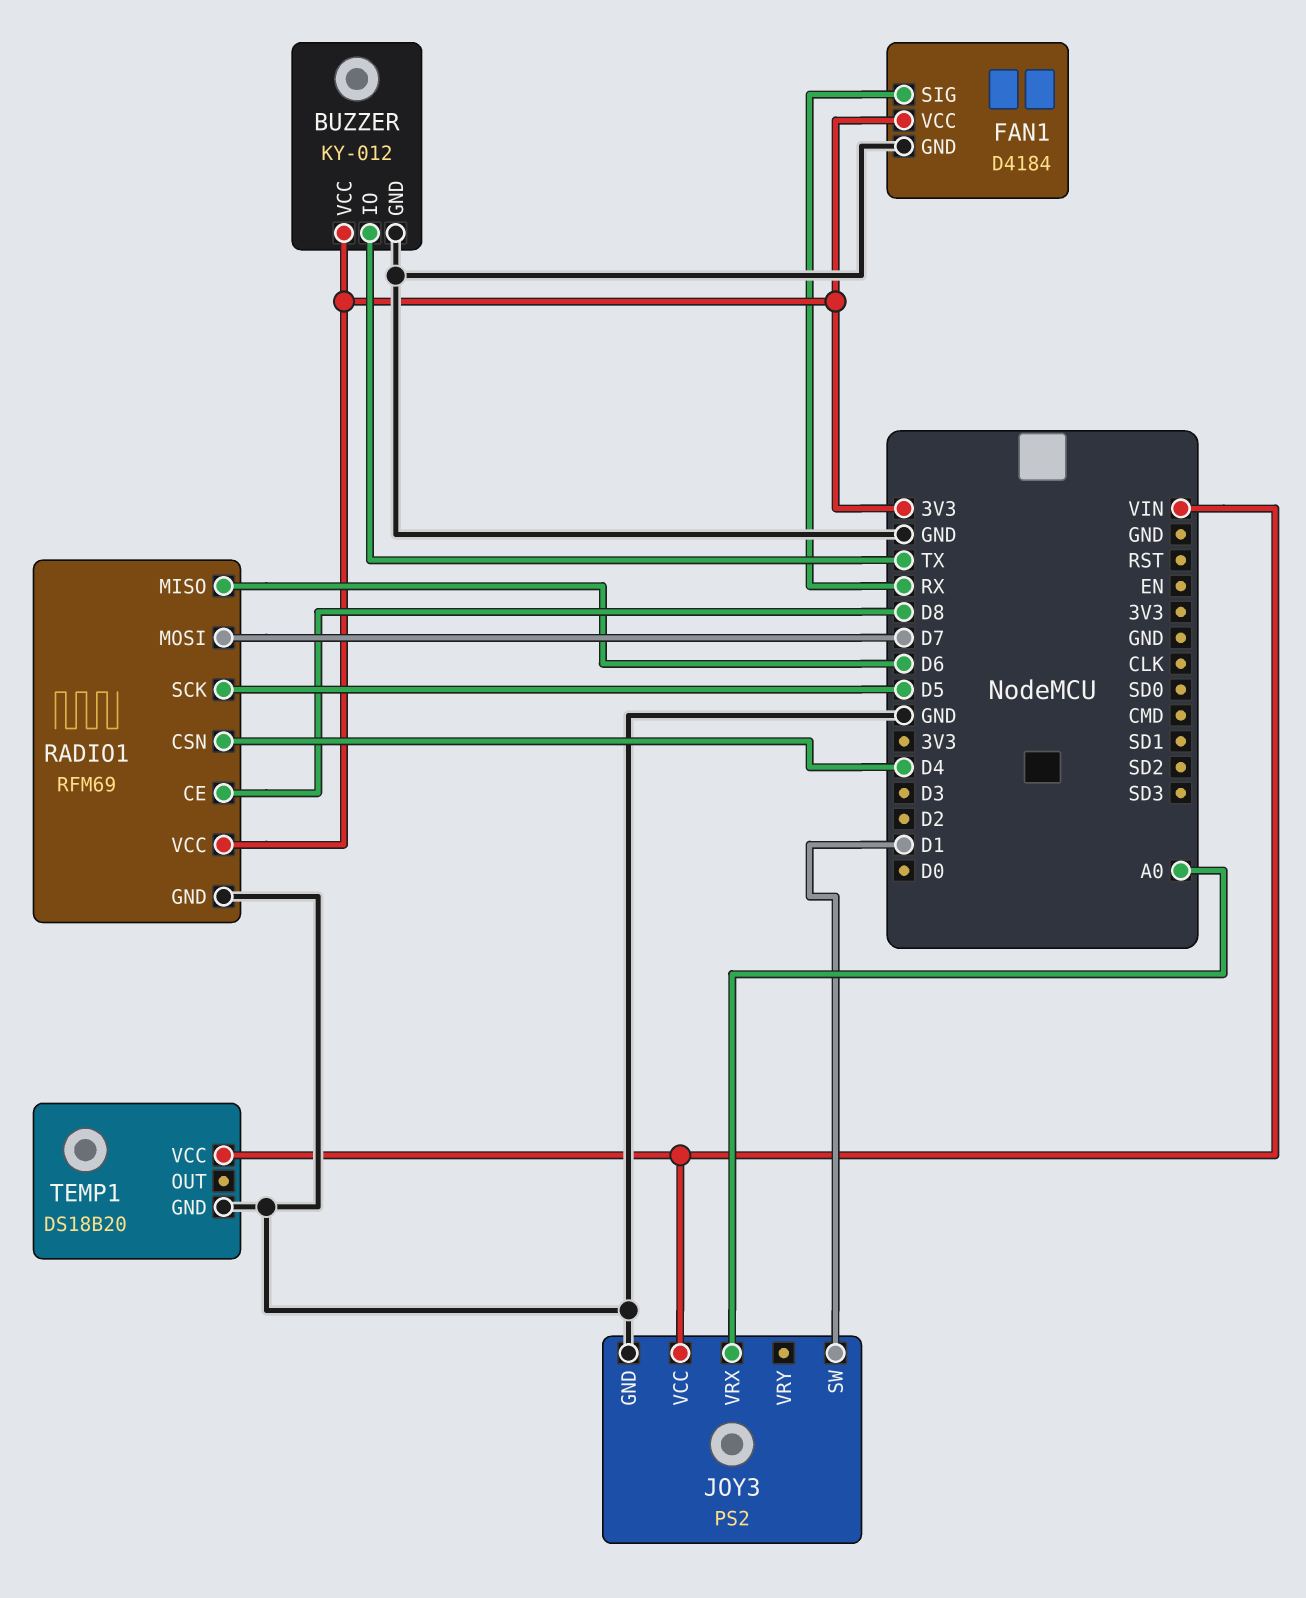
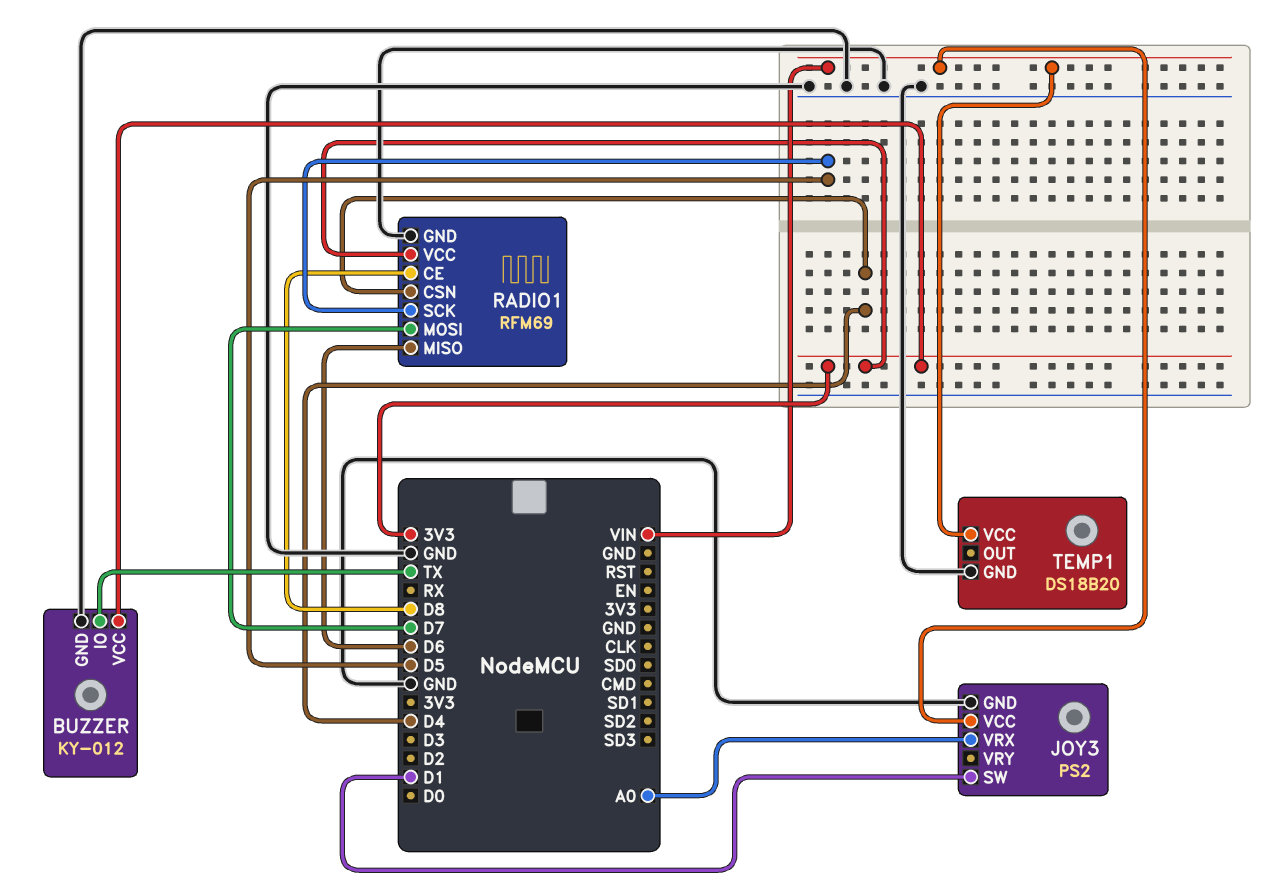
FAN1: D4184 -> none
FAN1 pin GND: GND -> none
FAN1 pin SIG: RX -> none
FAN1 pin VCC: 3V3 -> none

